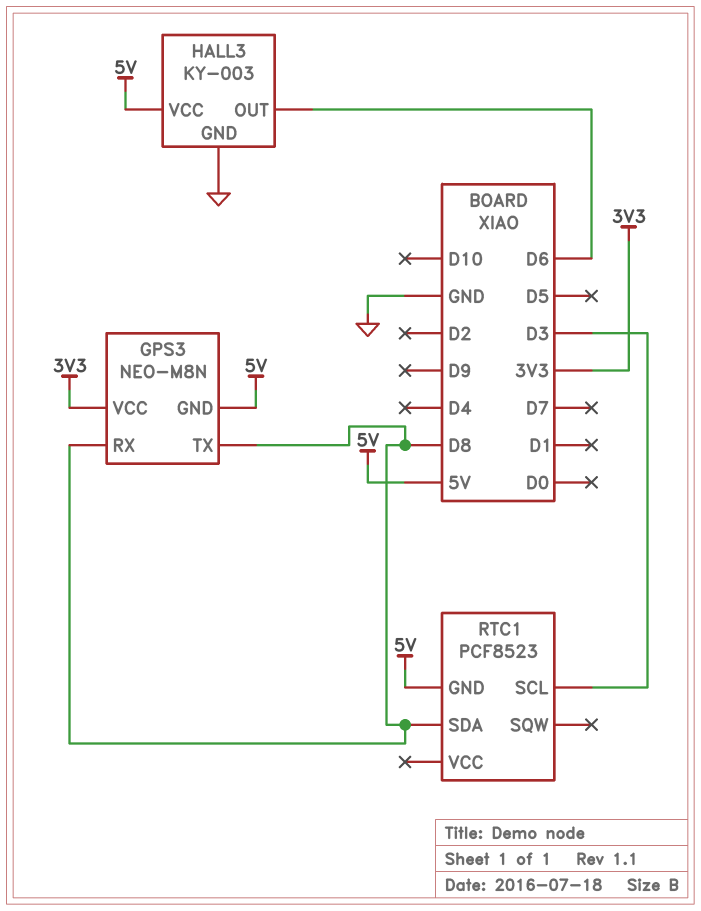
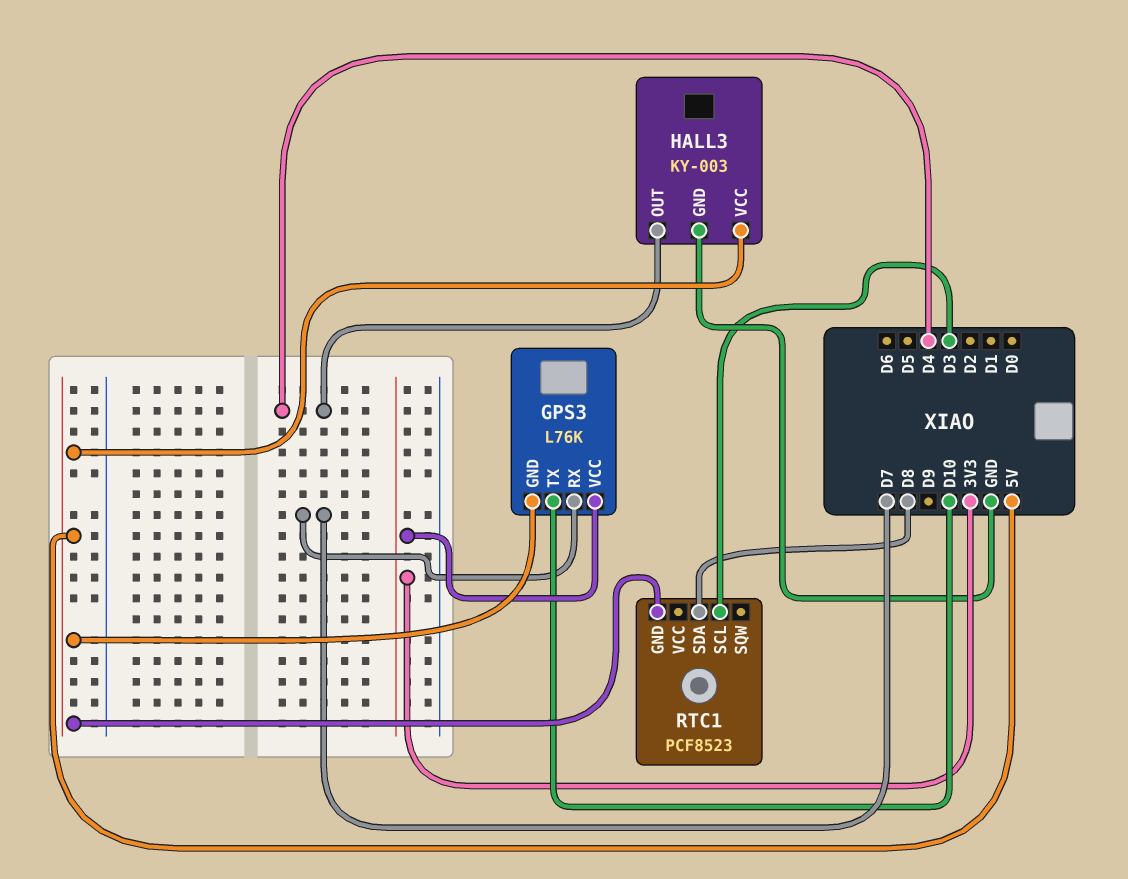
GPS3: NEO-M8N -> L76K
GPS3 pin RX: D8 -> D7
GPS3 pin TX: D8 -> D10
HALL3 pin OUT: D6 -> D4

